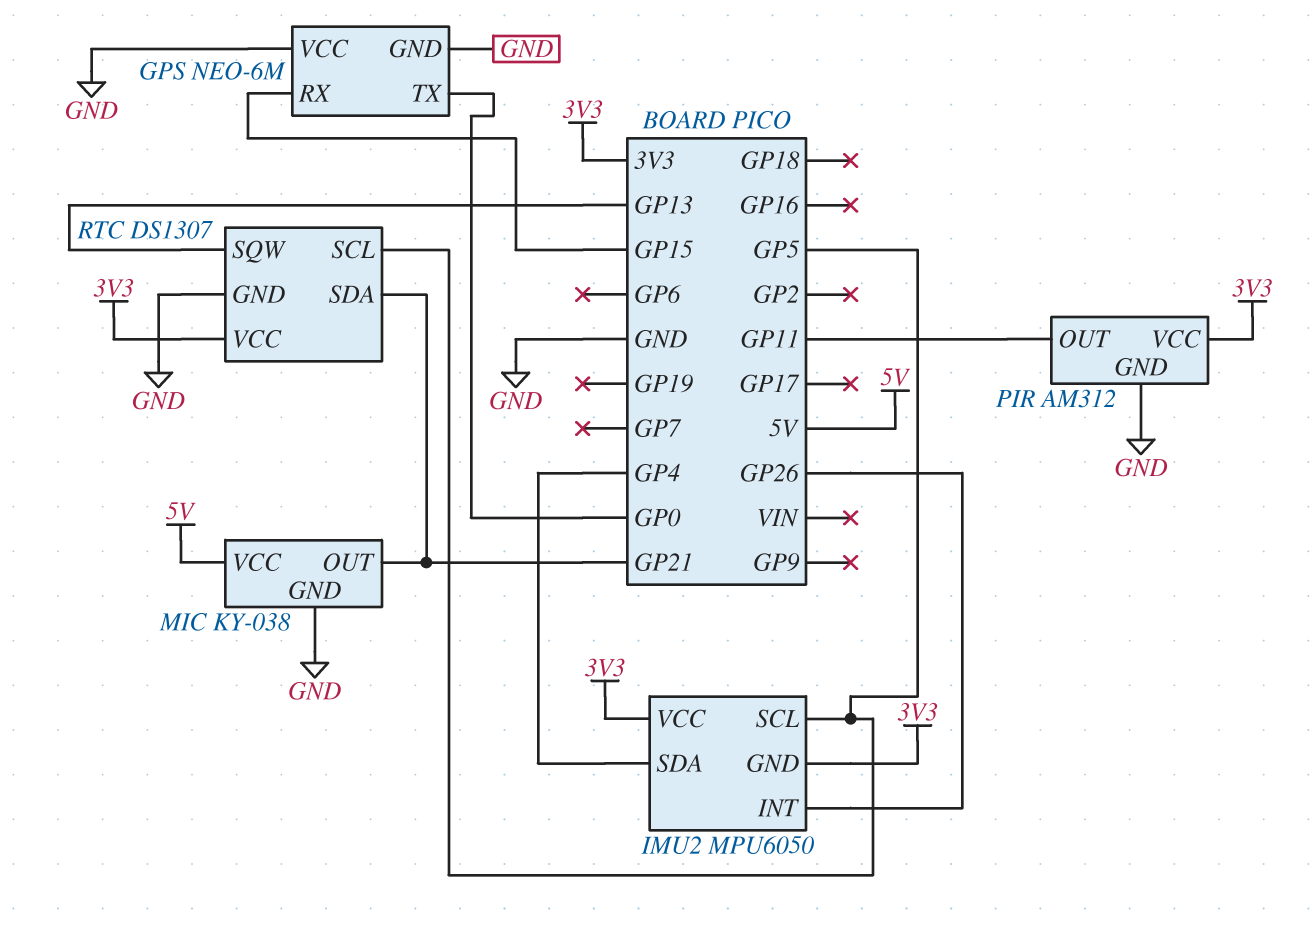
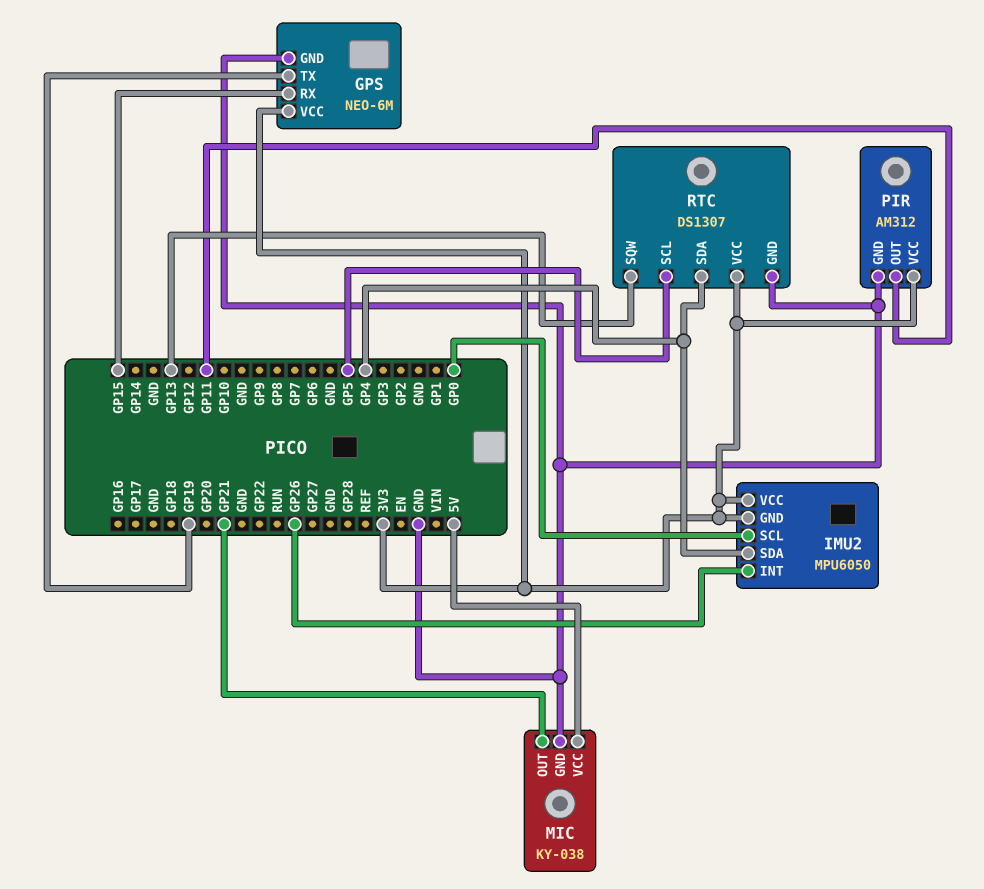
GPS pin TX: GP0 -> GP19
GPS pin VCC: GND -> 3V3
IMU2 pin SCL: GP5 -> GP0
RTC pin SDA: GP21 -> GP4

